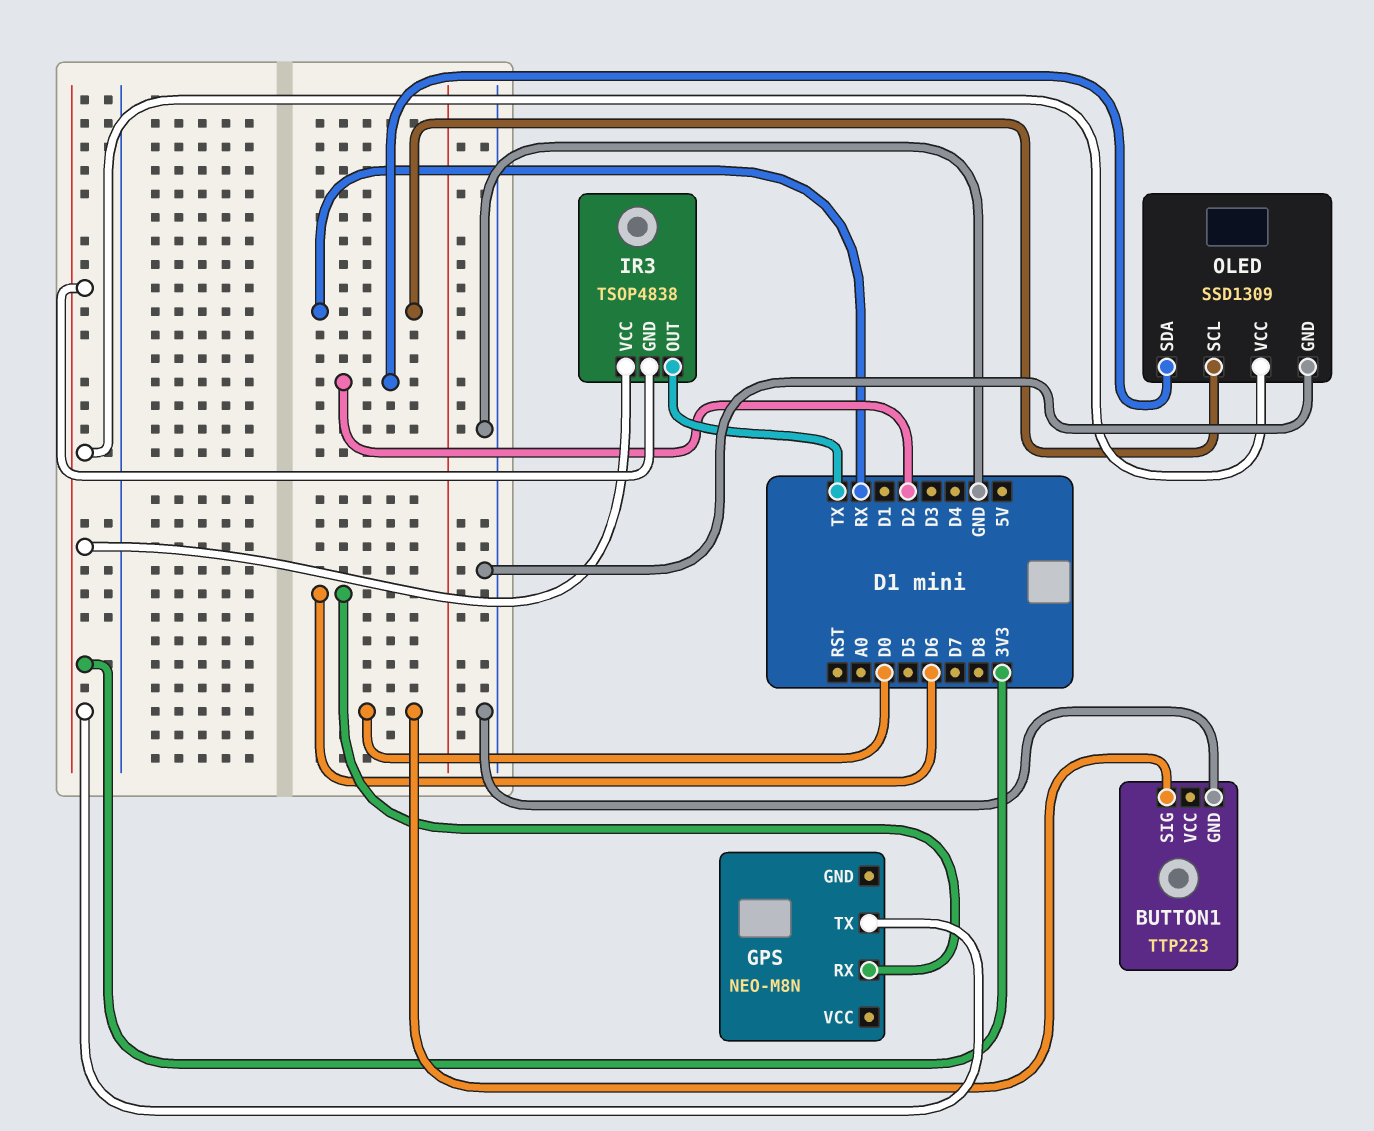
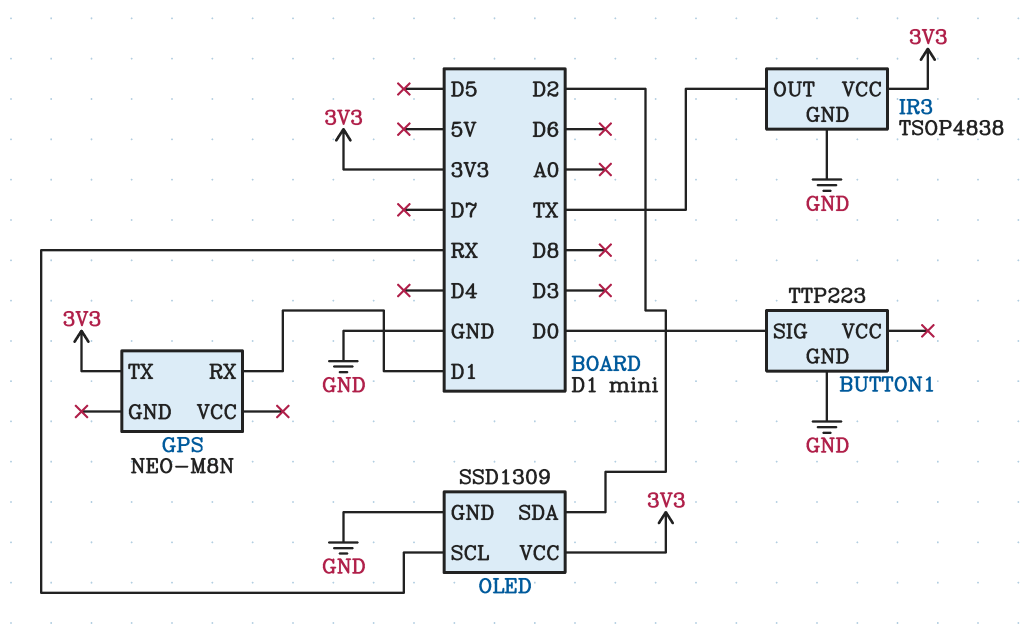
GPS pin RX: D6 -> D1
IR3 pin GND: 3V3 -> GND

